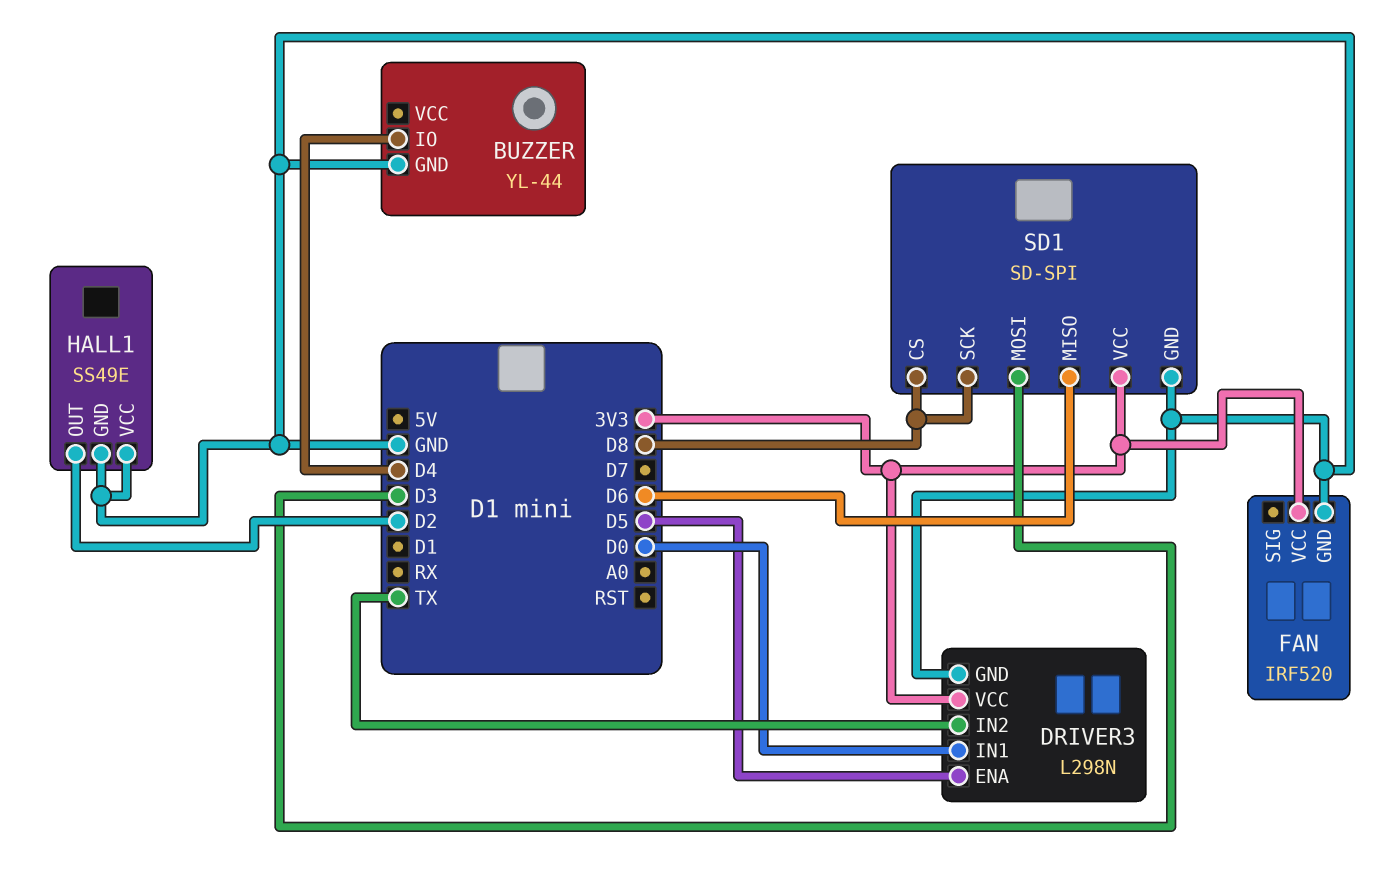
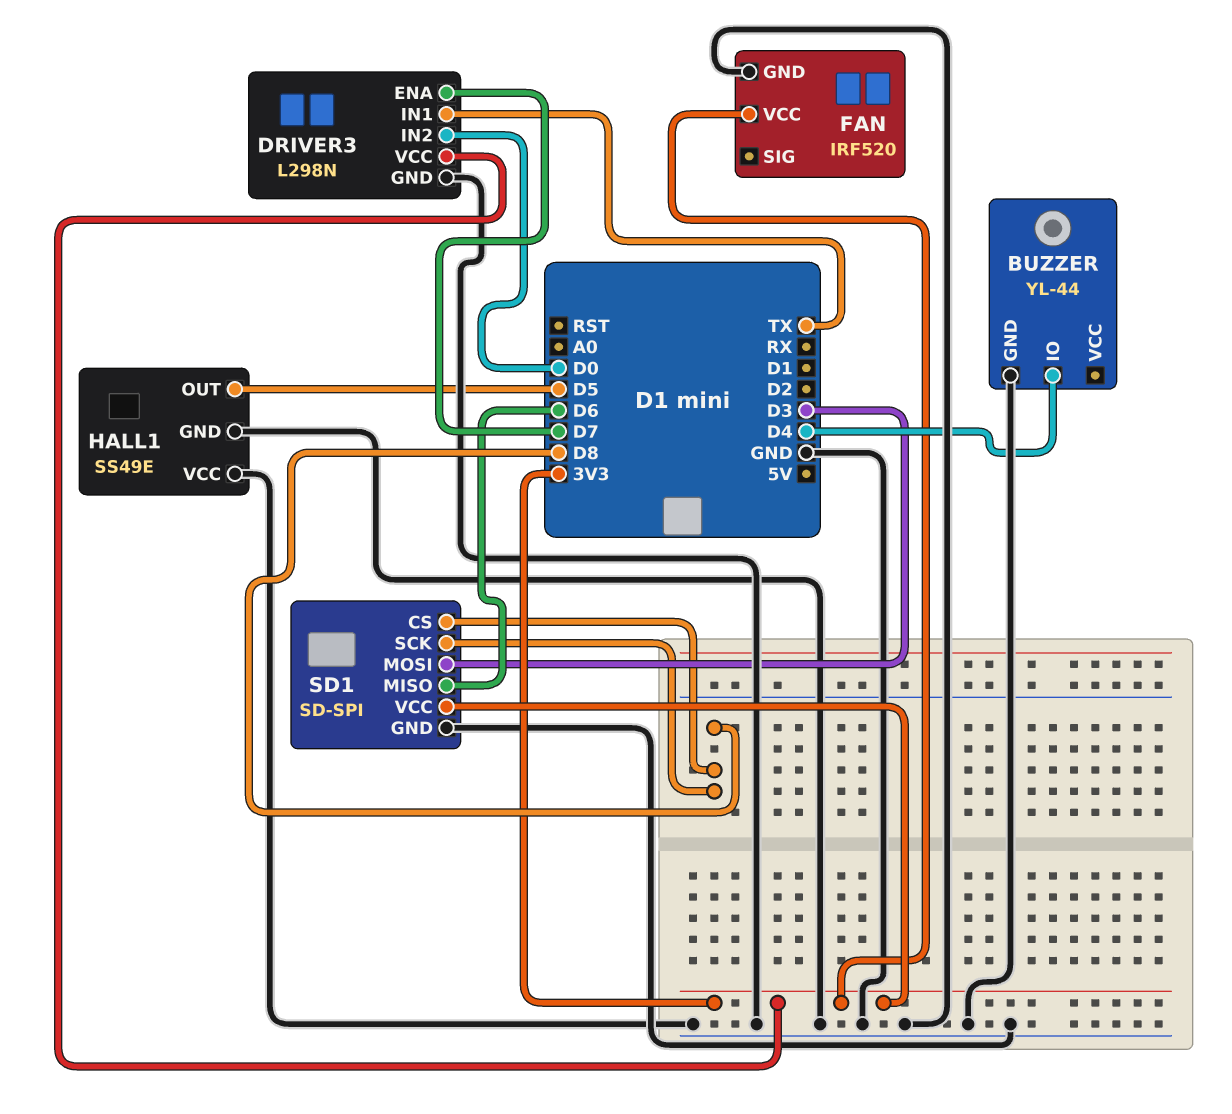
DRIVER3 pin ENA: D5 -> D7
DRIVER3 pin IN1: D0 -> TX
DRIVER3 pin IN2: TX -> D0
HALL1 pin OUT: D2 -> D5

